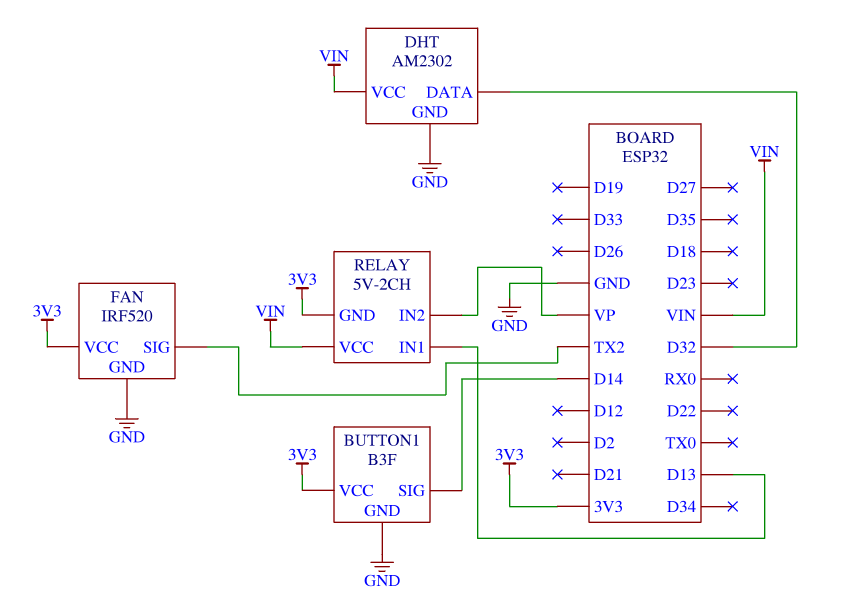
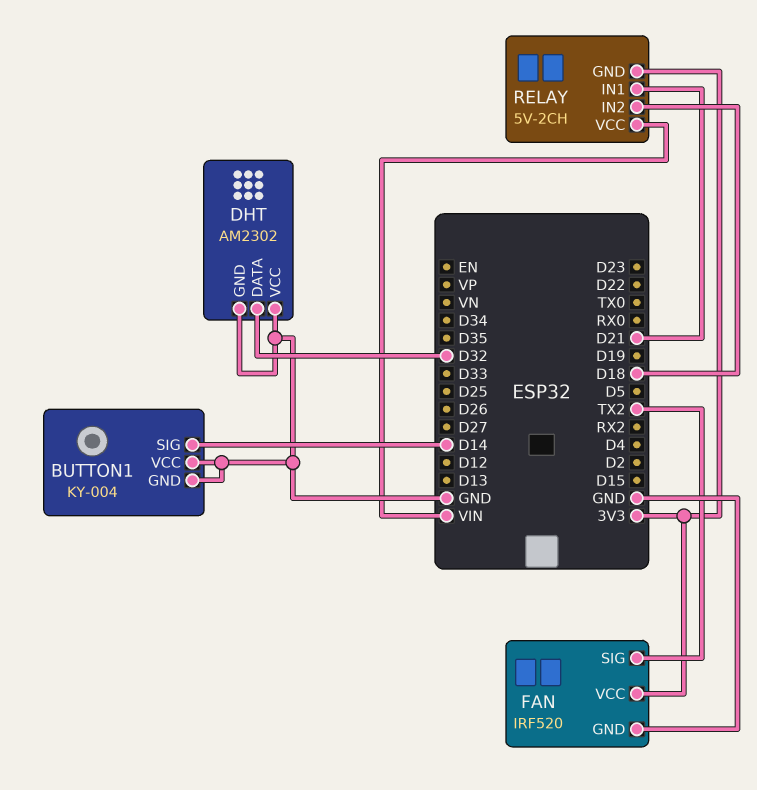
BUTTON1: B3F -> KY-004
BUTTON1 pin VCC: 3V3 -> GND
DHT pin VCC: VIN -> GND
RELAY pin IN1: D13 -> D21
RELAY pin IN2: VP -> D18

